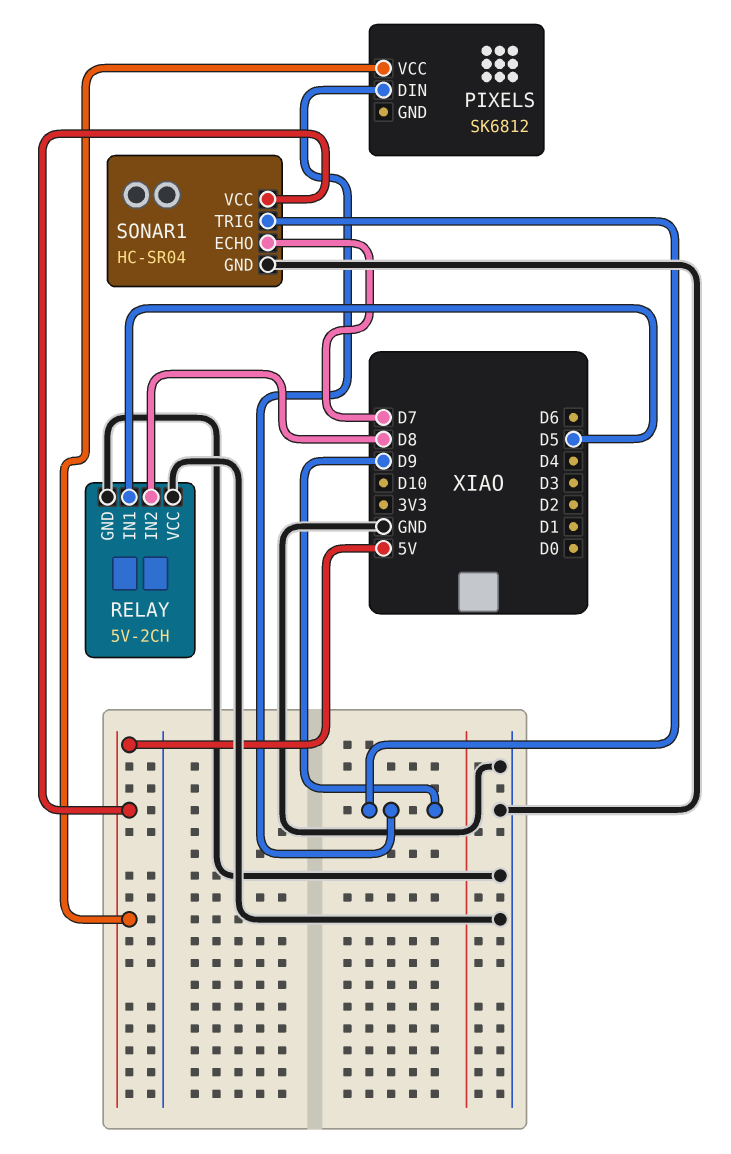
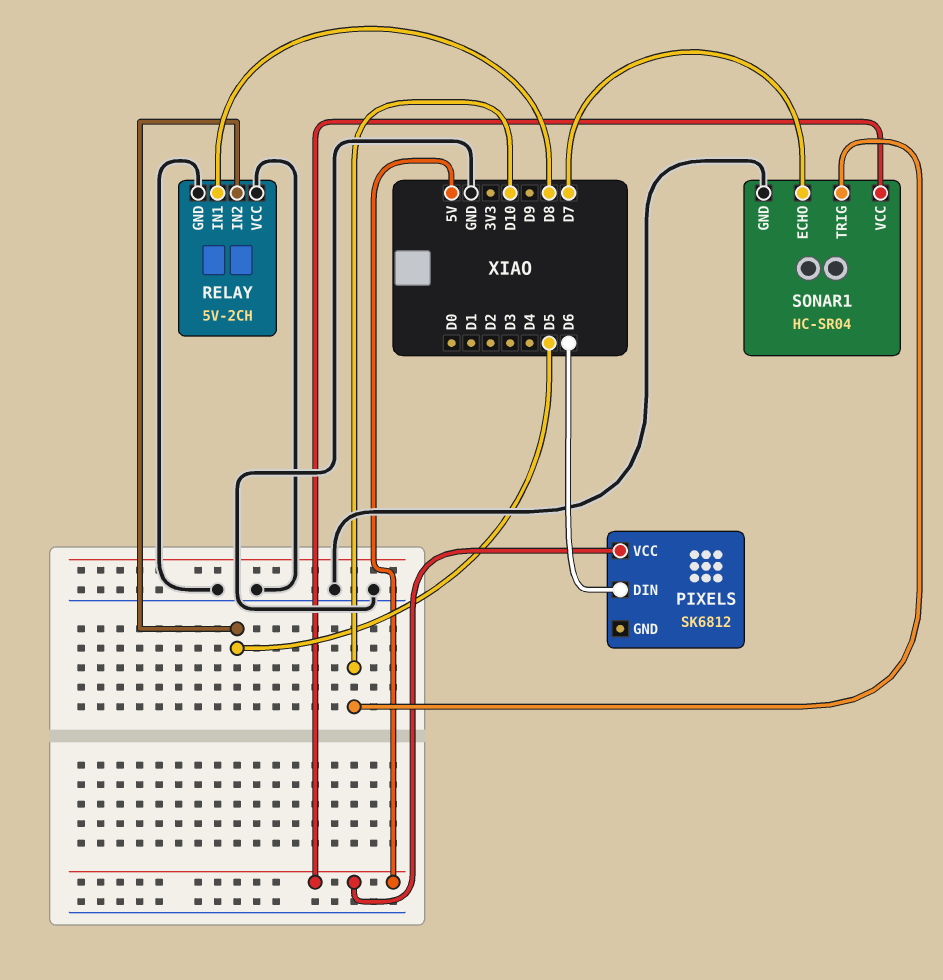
PIXELS pin DIN: D9 -> D6
RELAY pin IN1: D5 -> D8
RELAY pin IN2: D8 -> D5
SONAR1 pin TRIG: D9 -> D10

